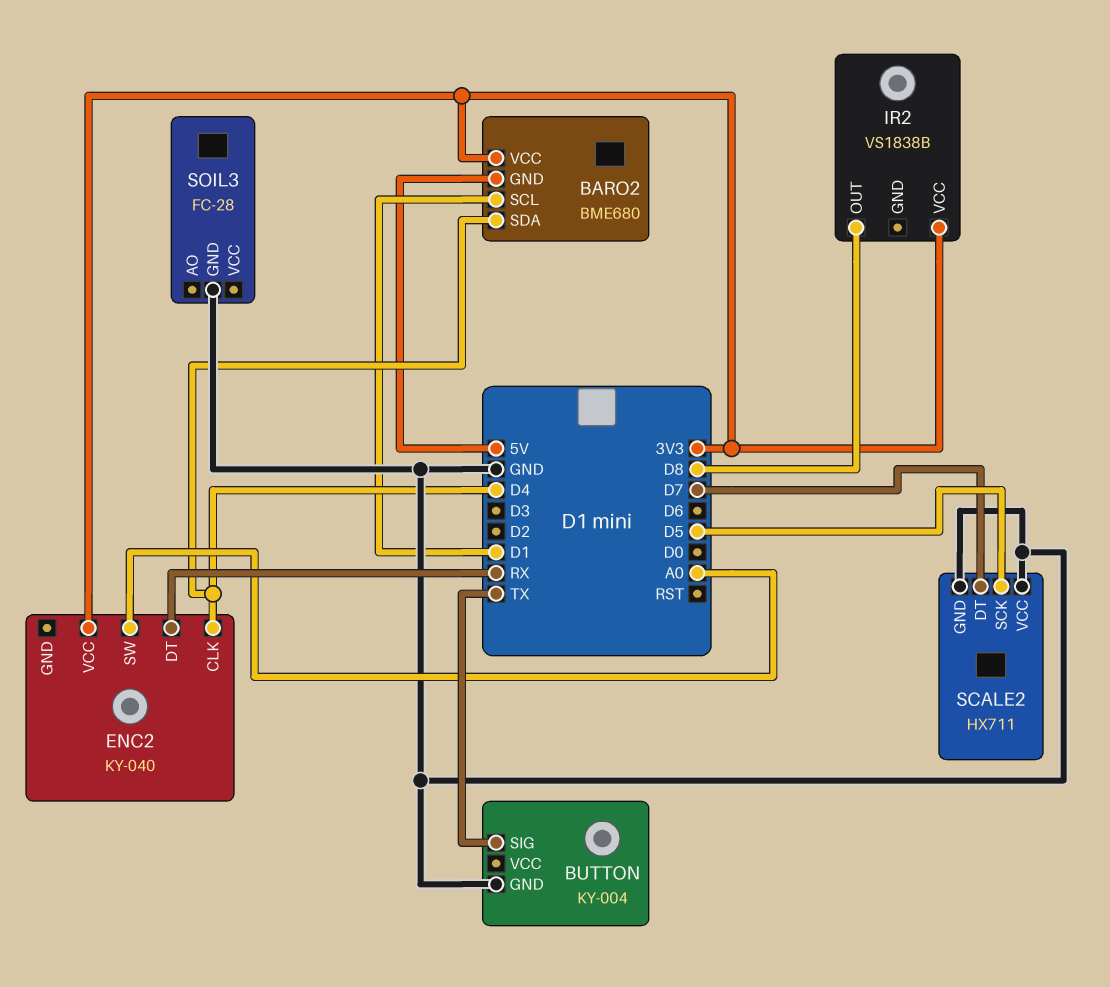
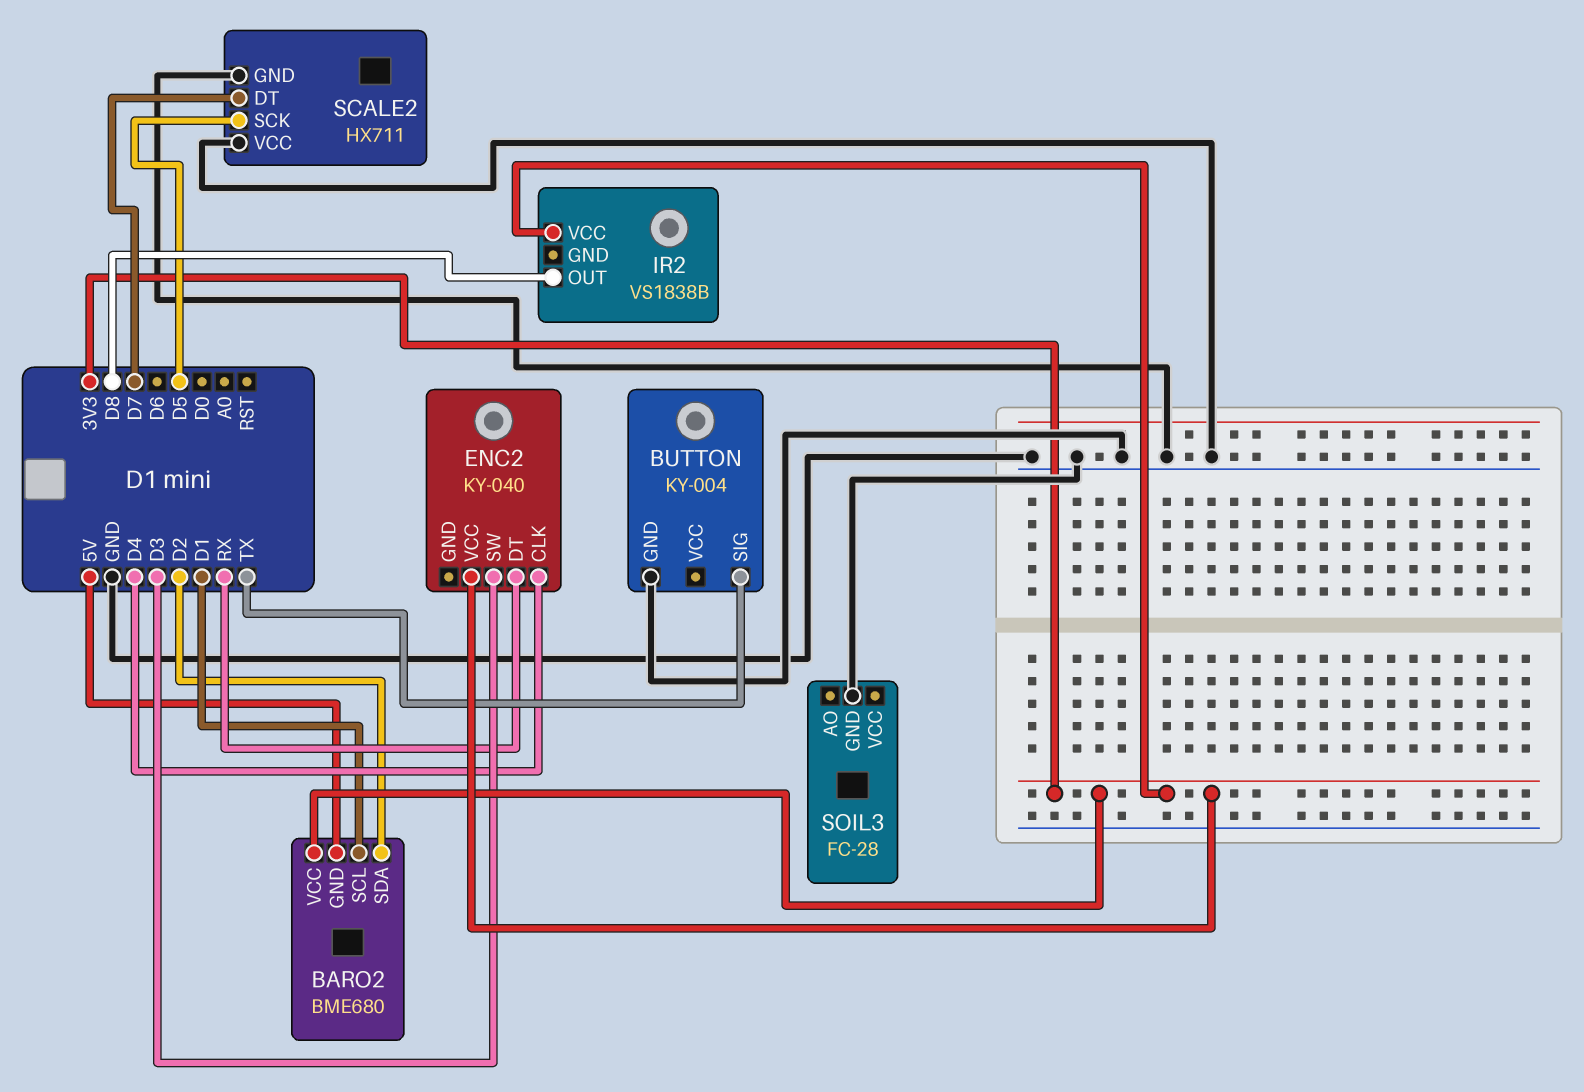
BARO2 pin SDA: D4 -> D2
ENC2 pin SW: A0 -> D3

